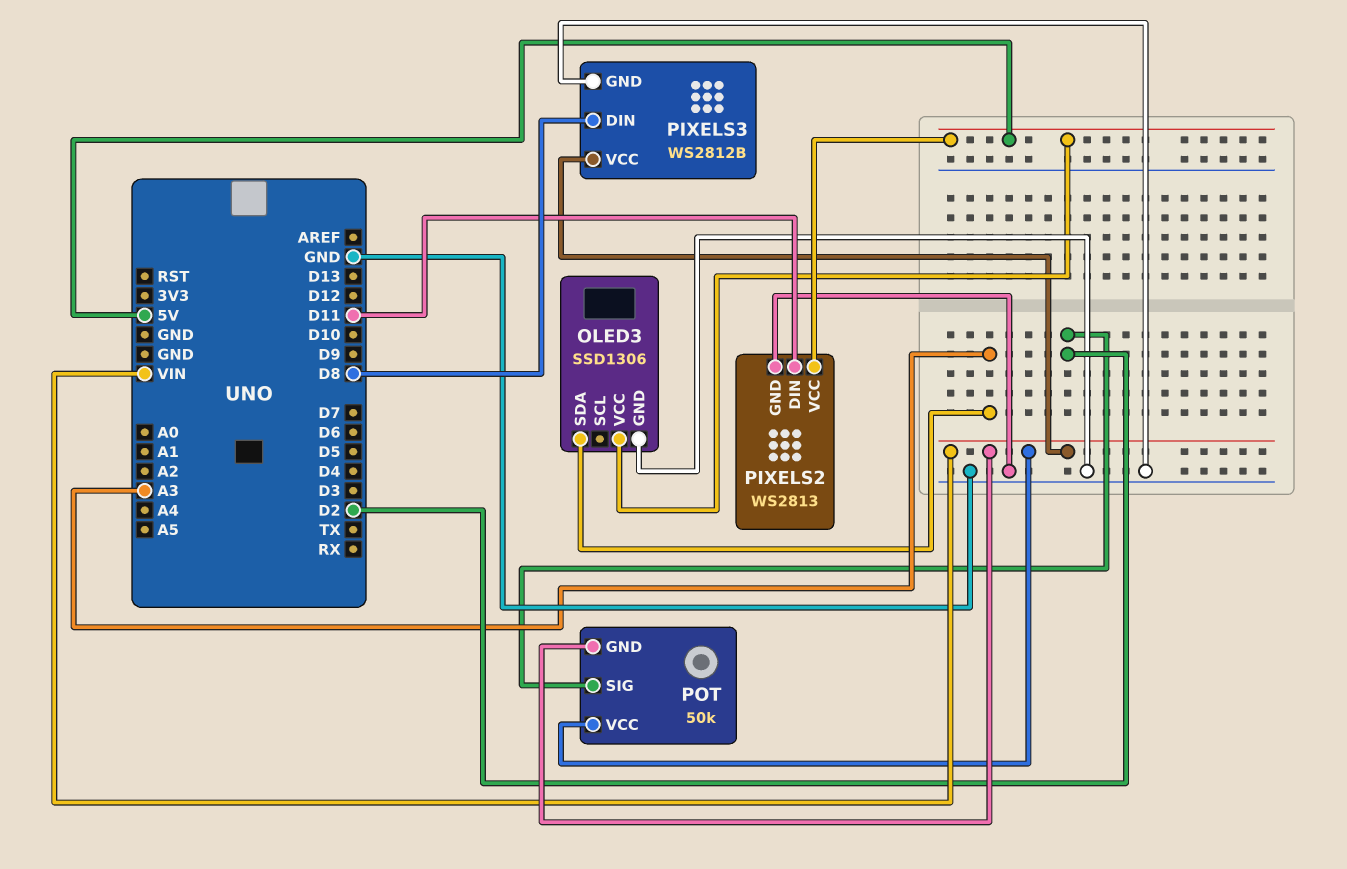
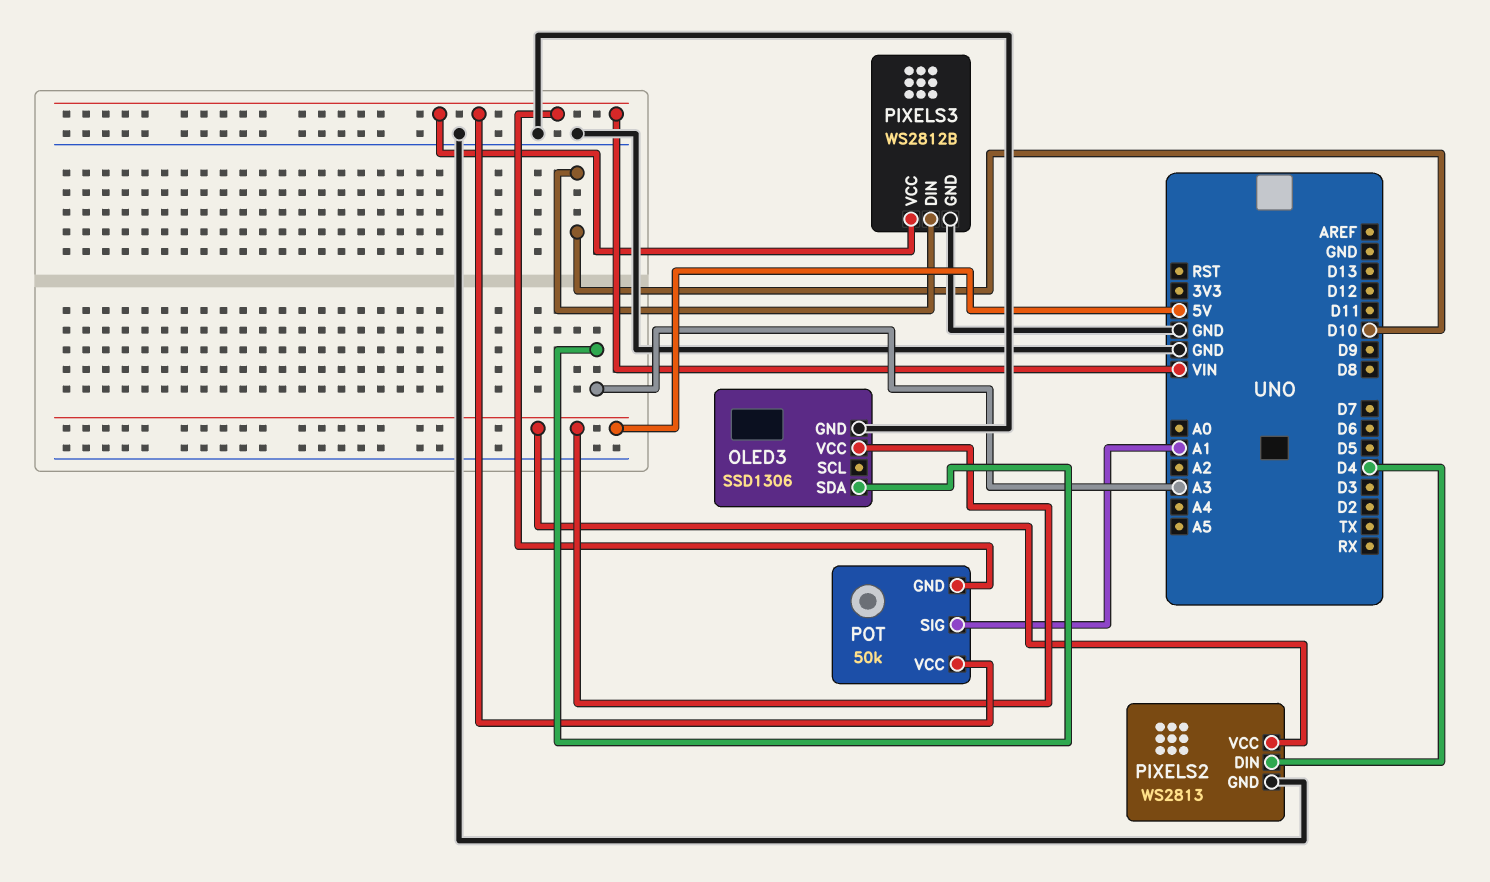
PIXELS2 pin DIN: D11 -> D4
PIXELS3 pin DIN: D8 -> D10
POT pin SIG: D2 -> A1

